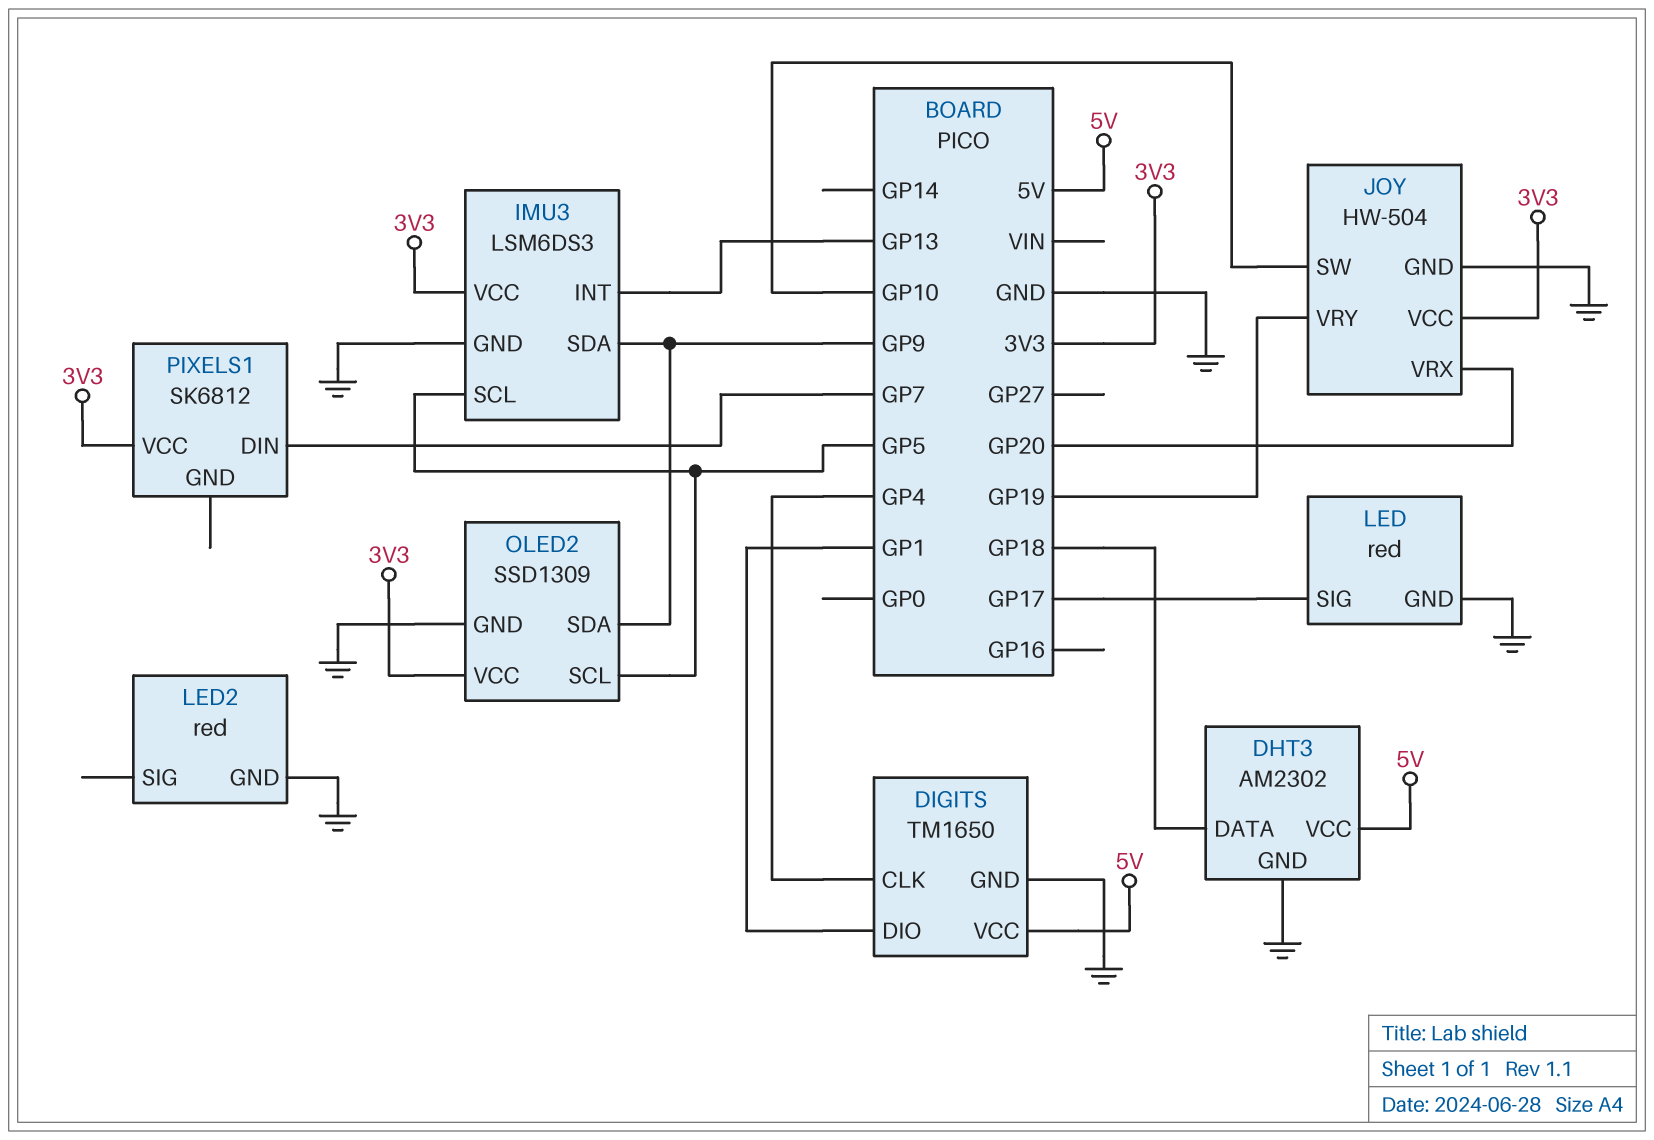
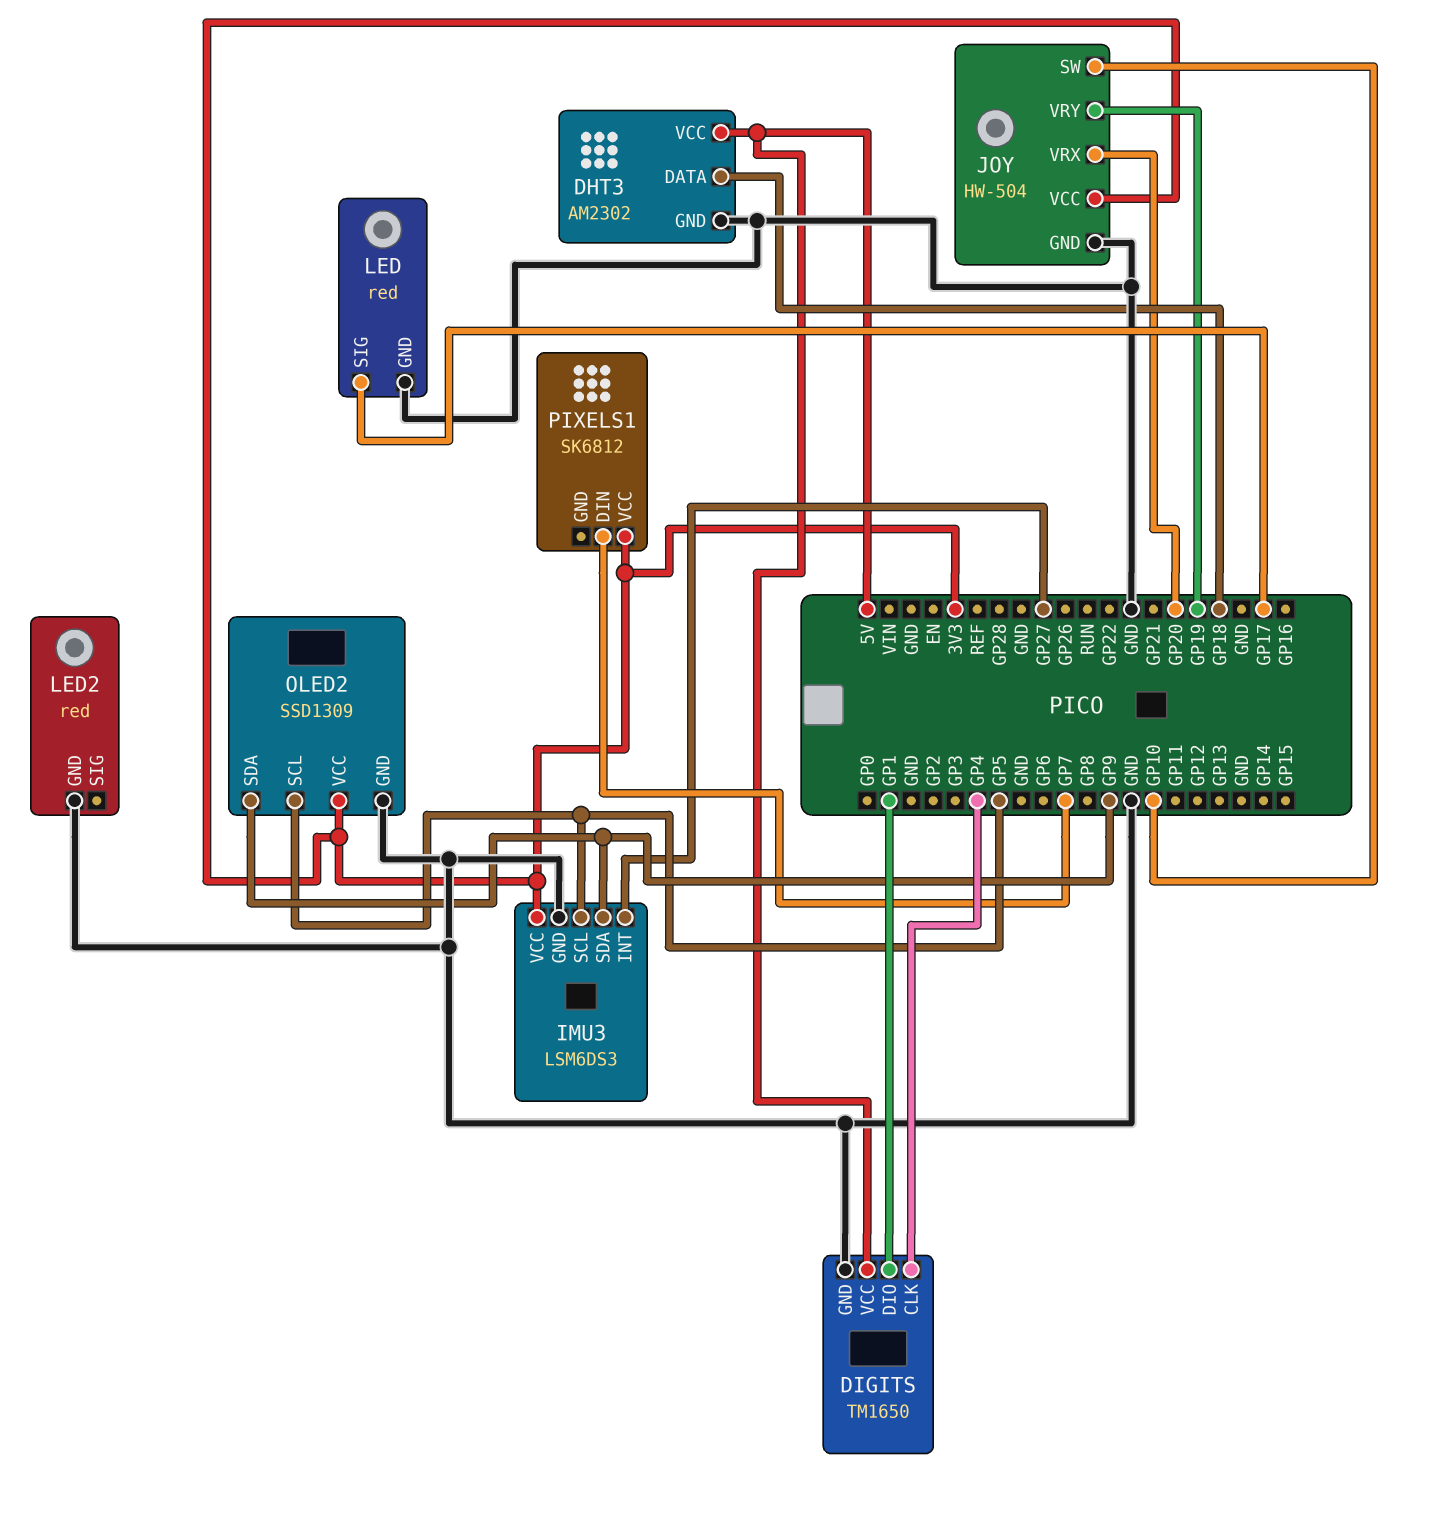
IMU3 pin INT: GP13 -> GP27

